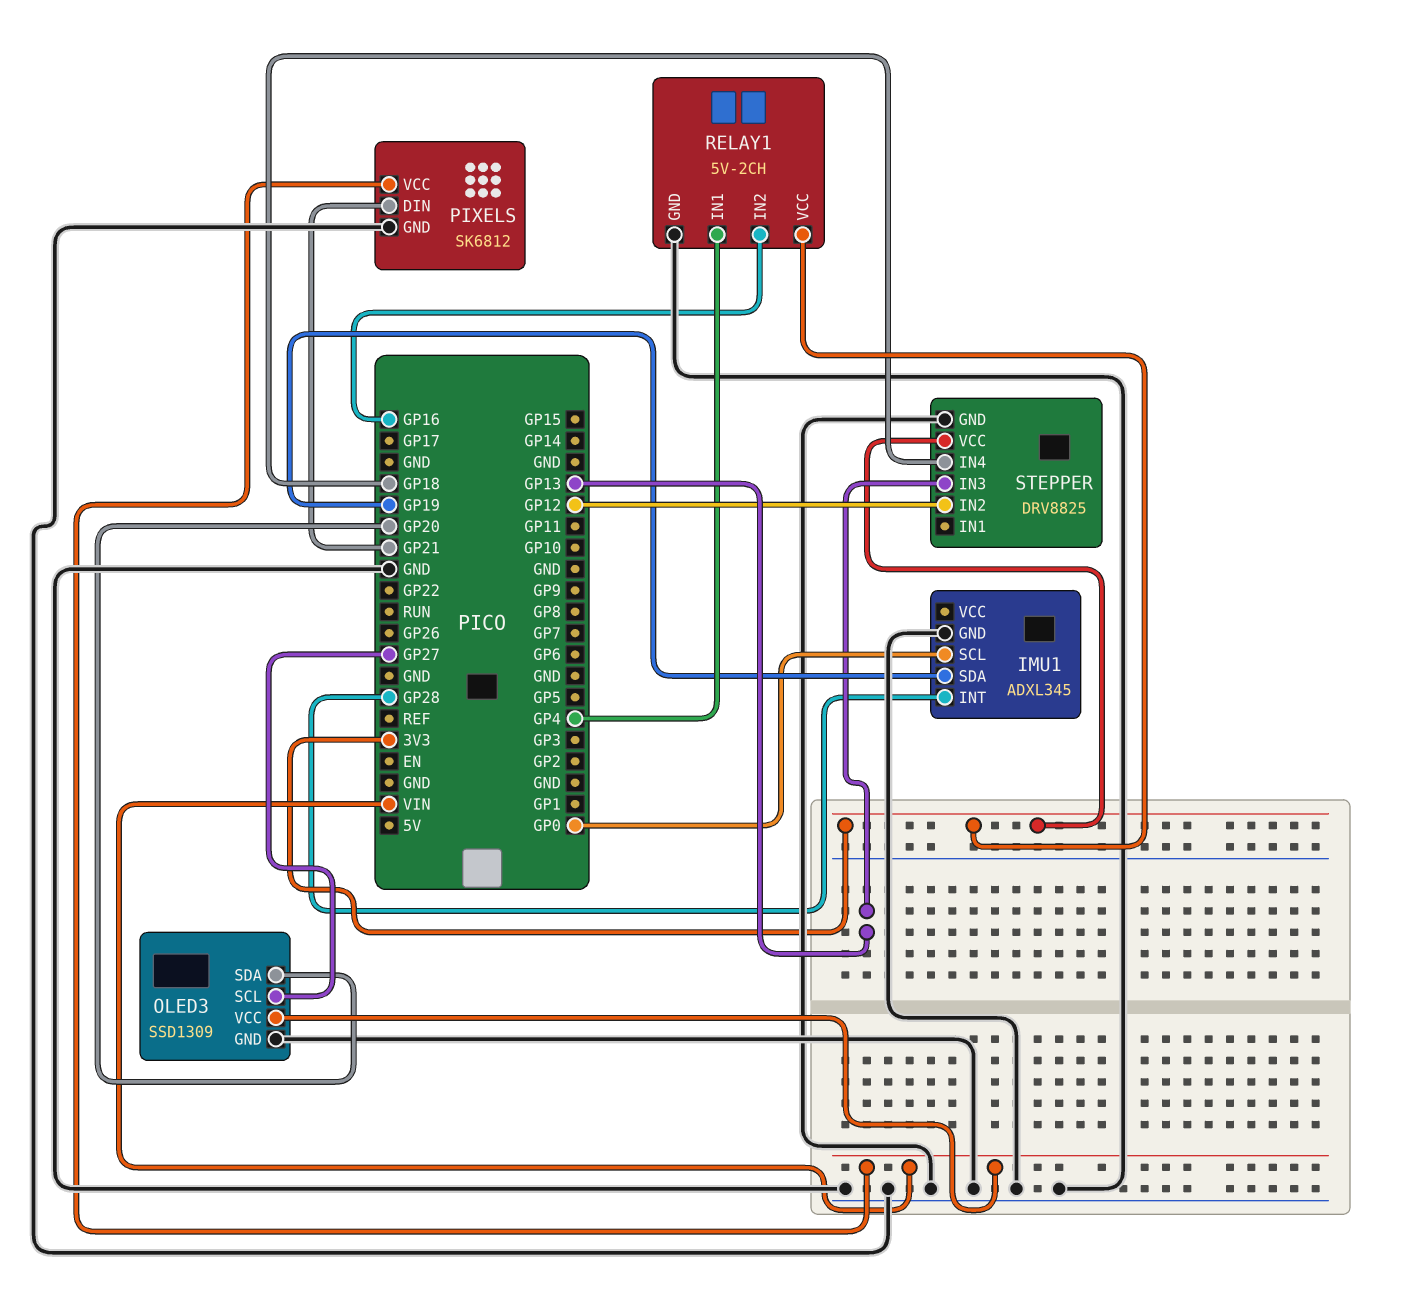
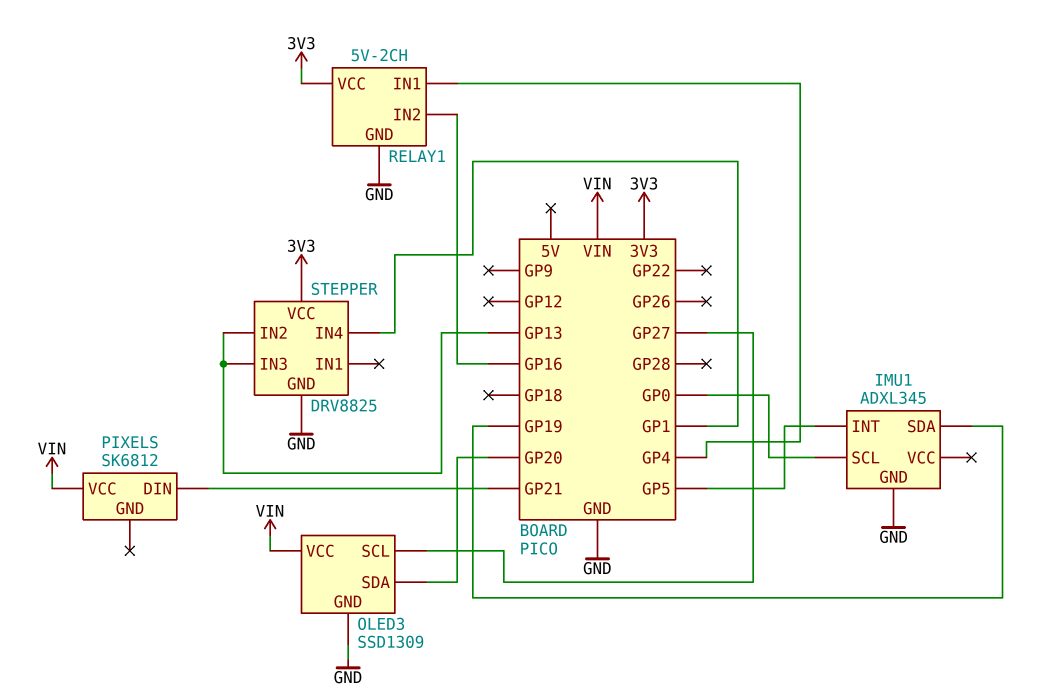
IMU1 pin INT: GP28 -> GP5
PIXELS pin GND: GND -> none
STEPPER pin IN2: GP12 -> GP13
STEPPER pin IN4: GP18 -> GP1

